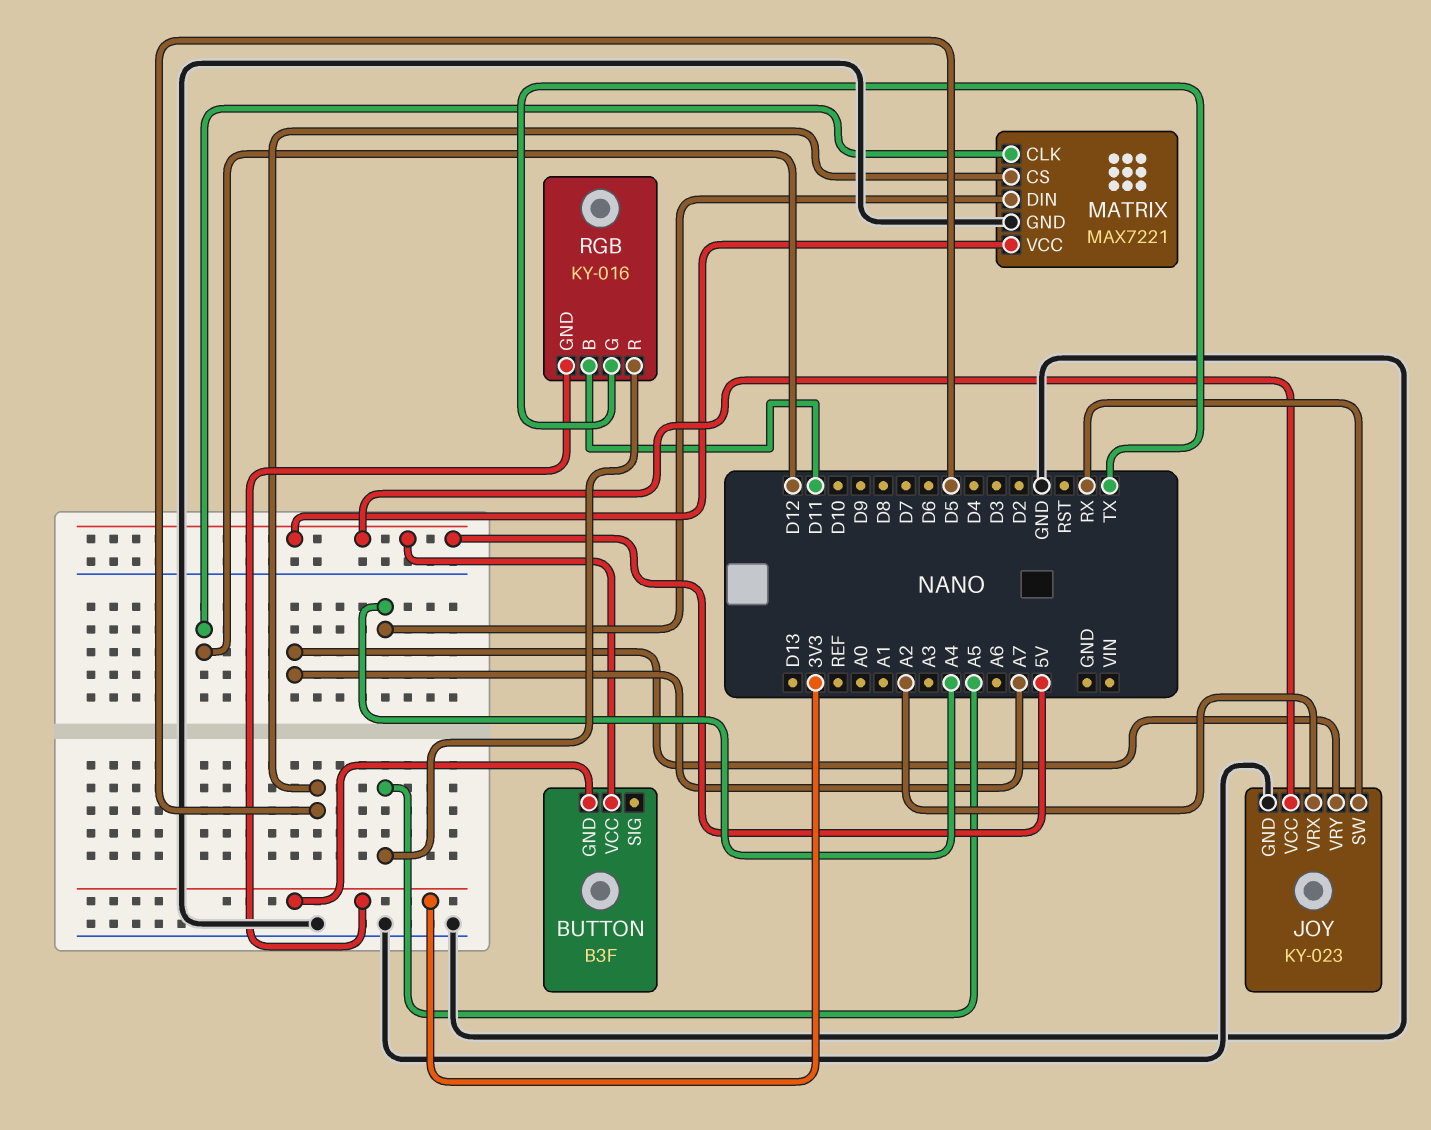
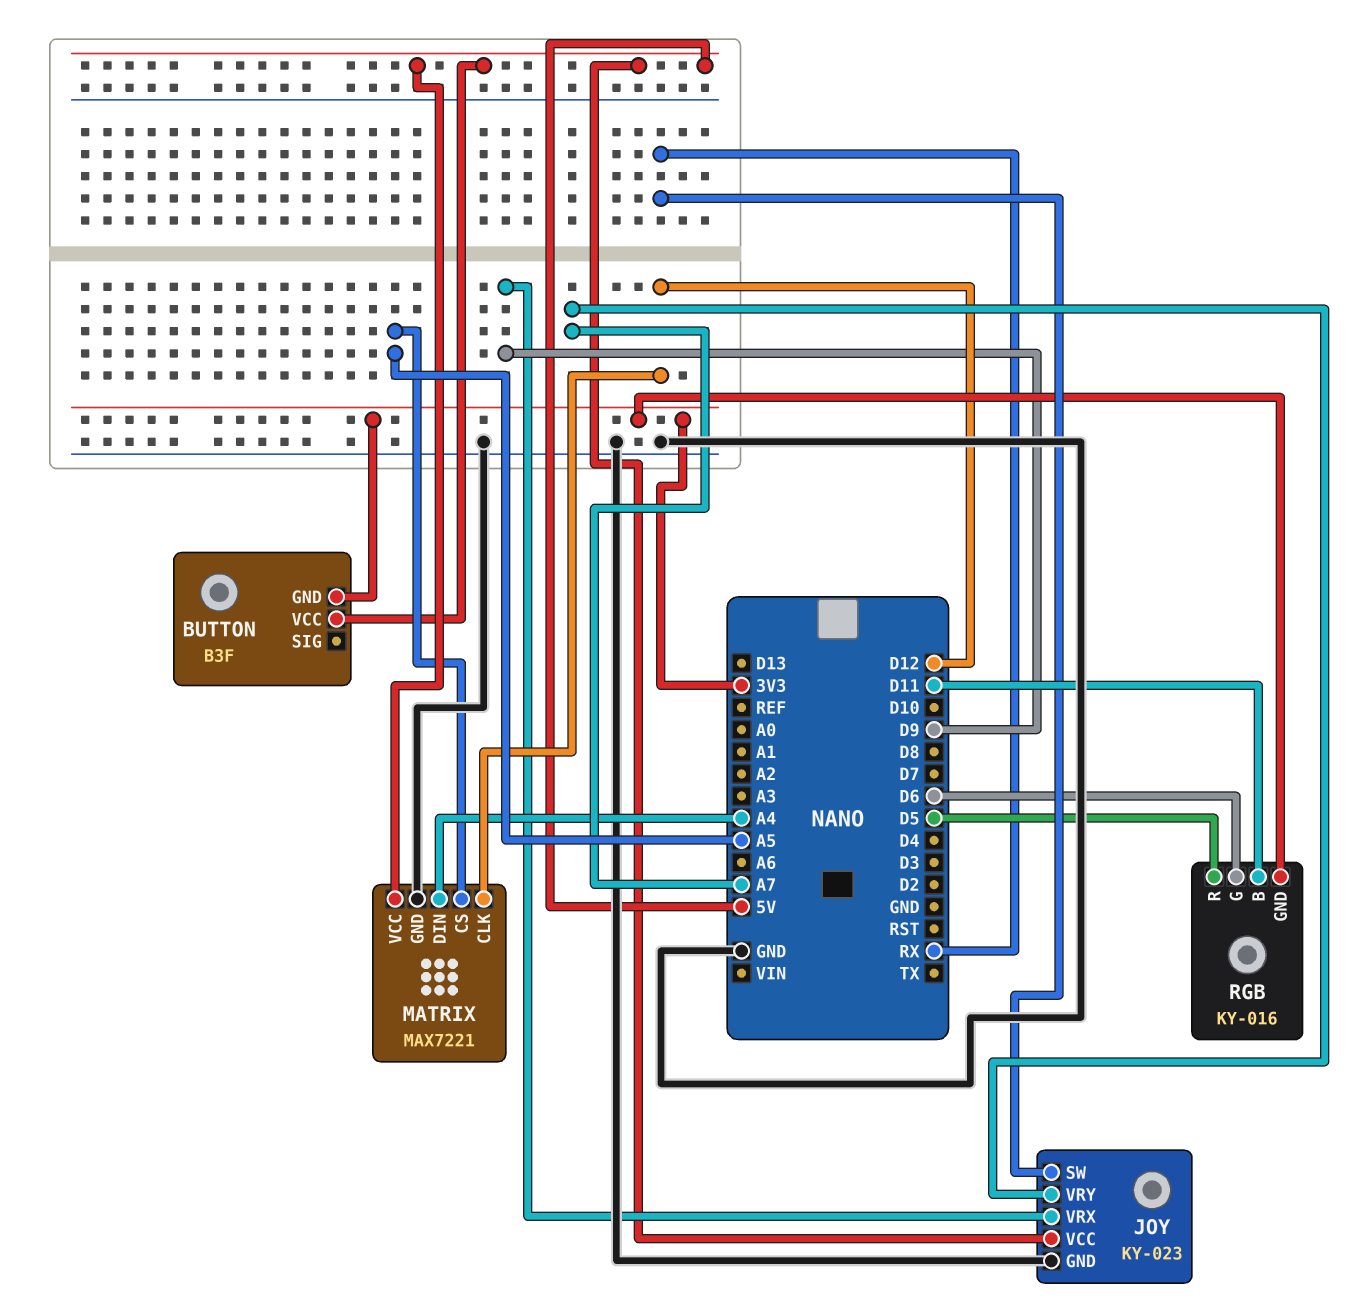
JOY pin VRX: A2 -> D9
MATRIX pin CS: D5 -> A5
RGB pin G: TX -> D6
RGB pin R: A5 -> D5

